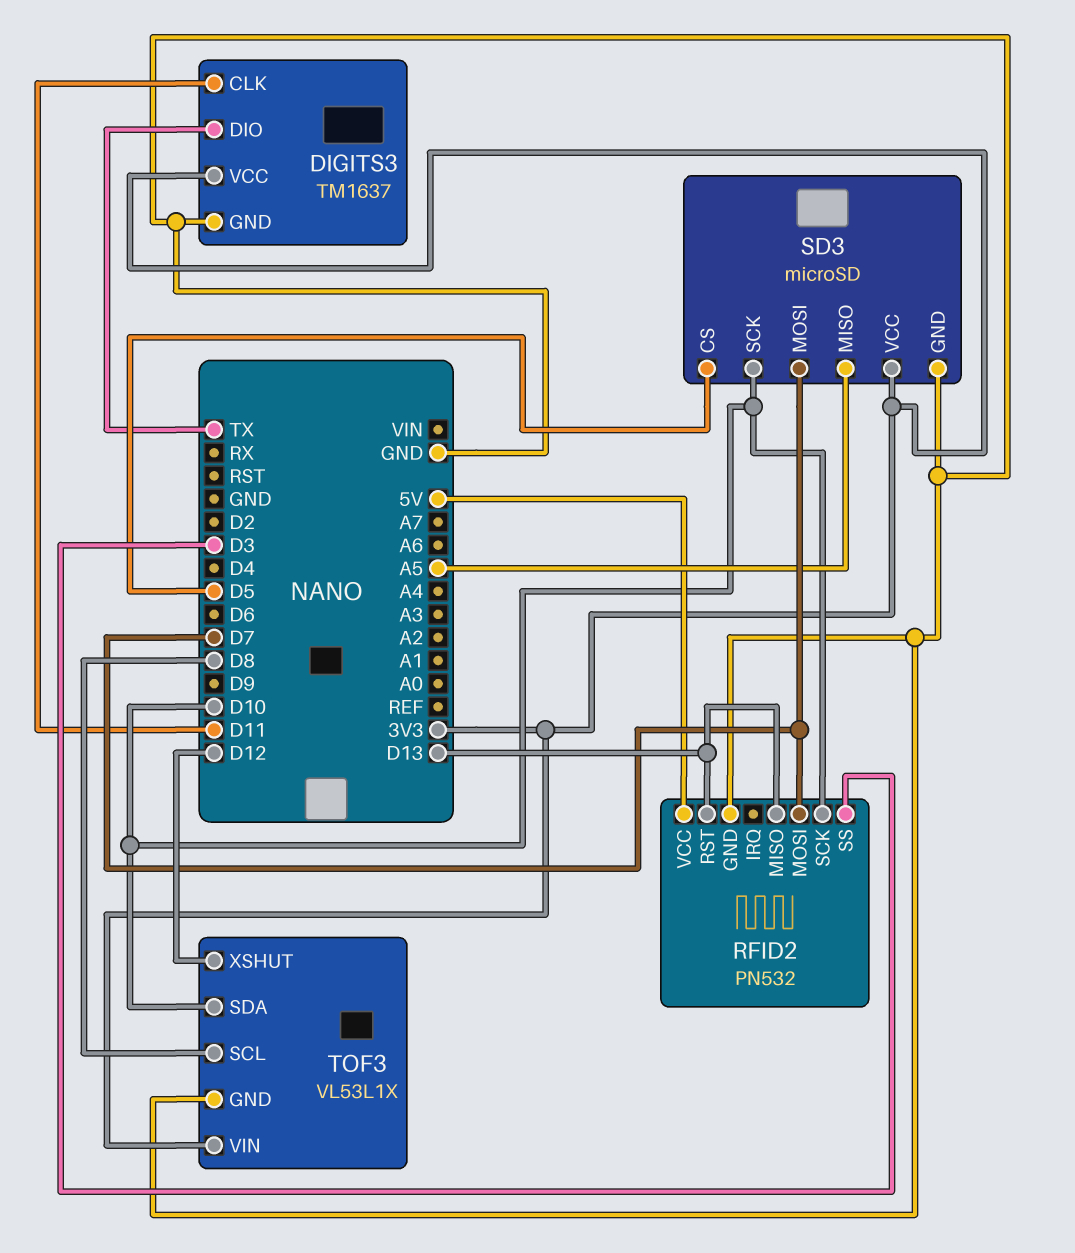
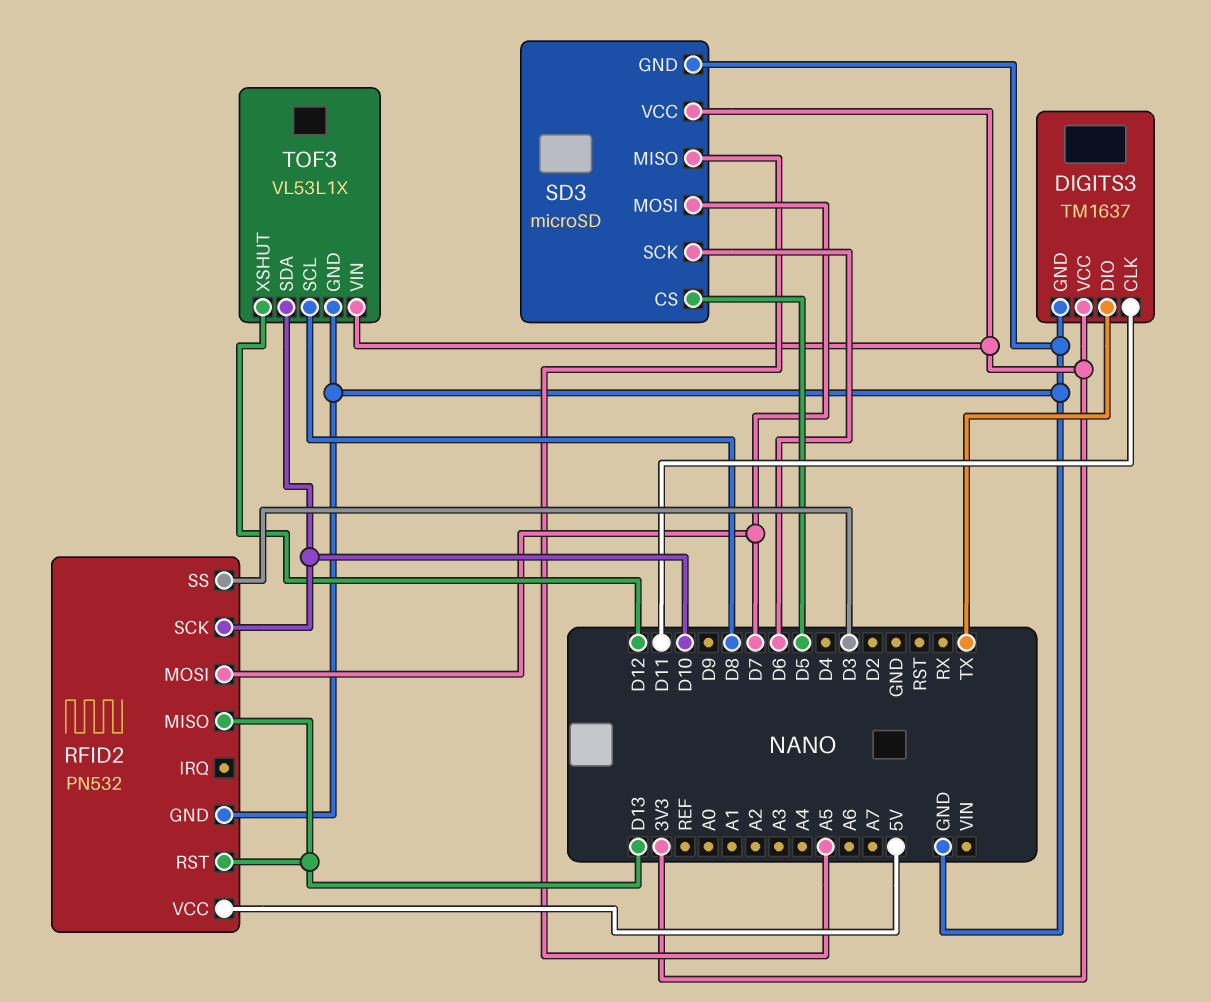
SD3 pin SCK: D10 -> D6

